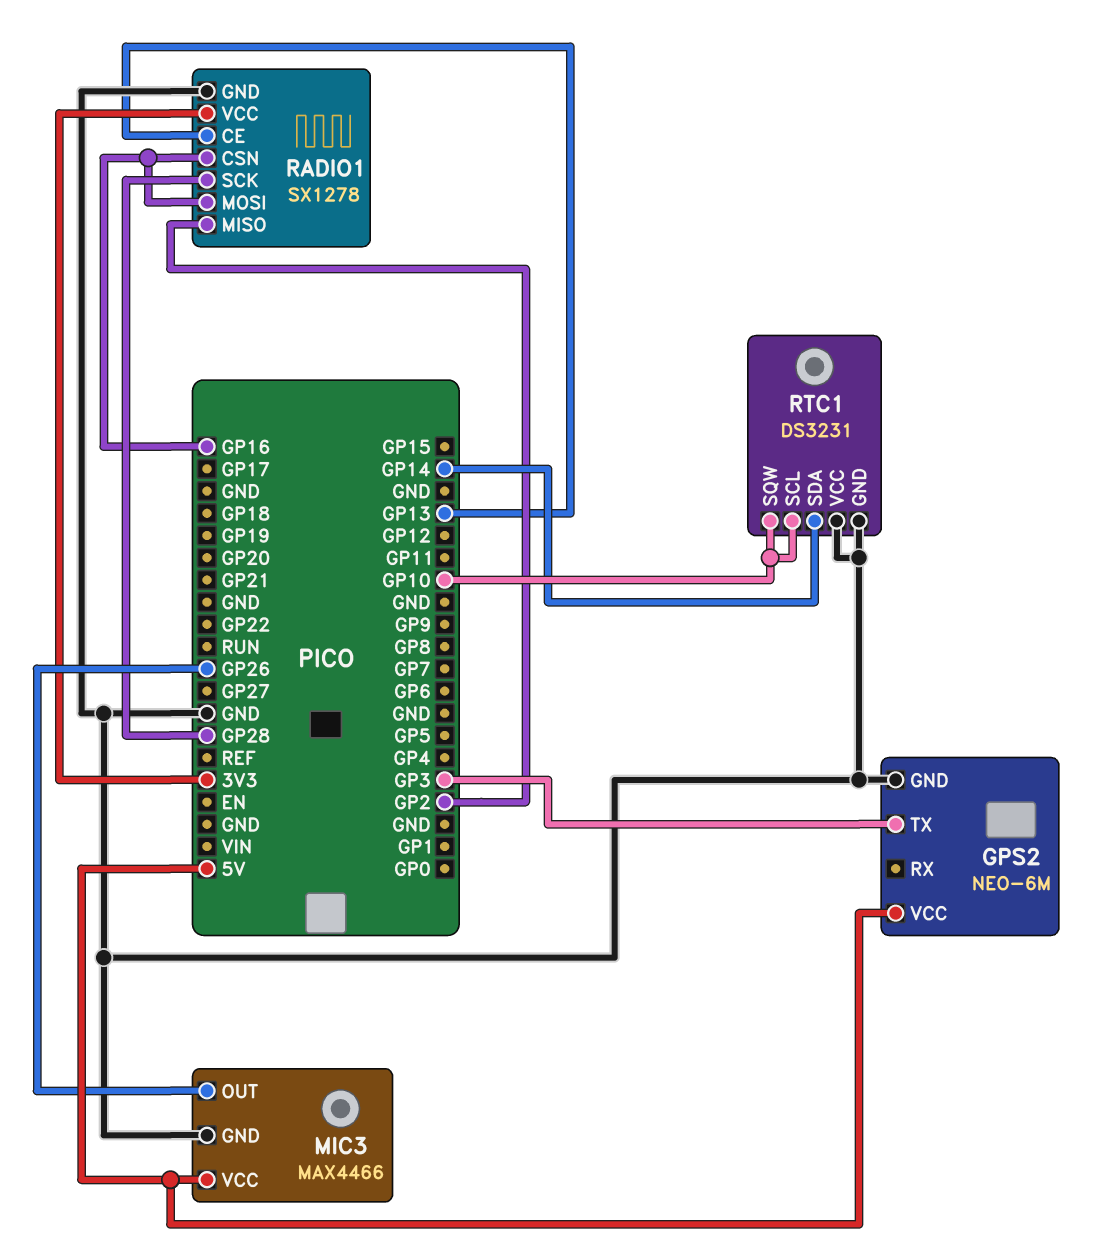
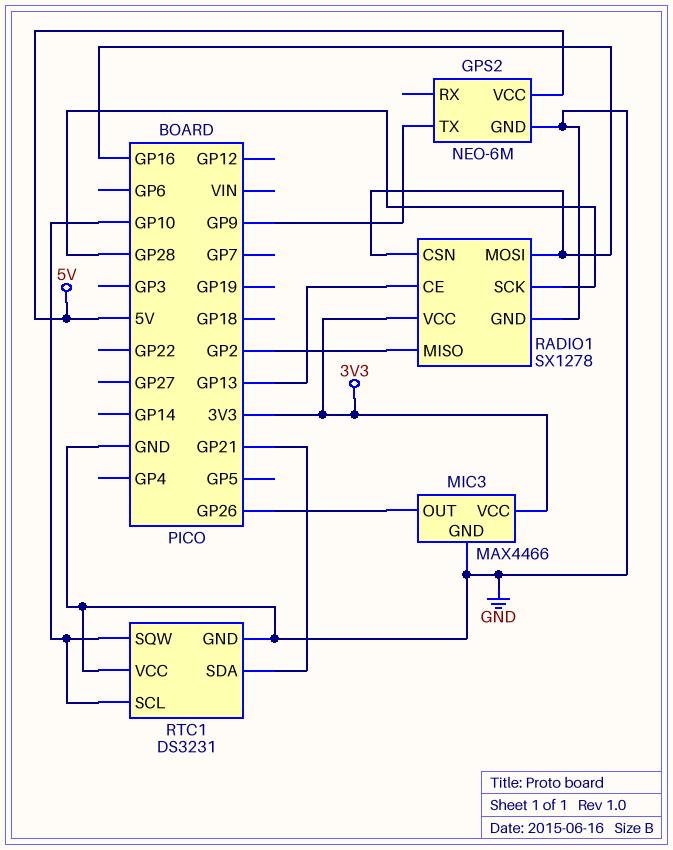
GPS2 pin TX: GP3 -> GP9
MIC3 pin VCC: 5V -> 3V3
RTC1 pin SDA: GP14 -> GP21

